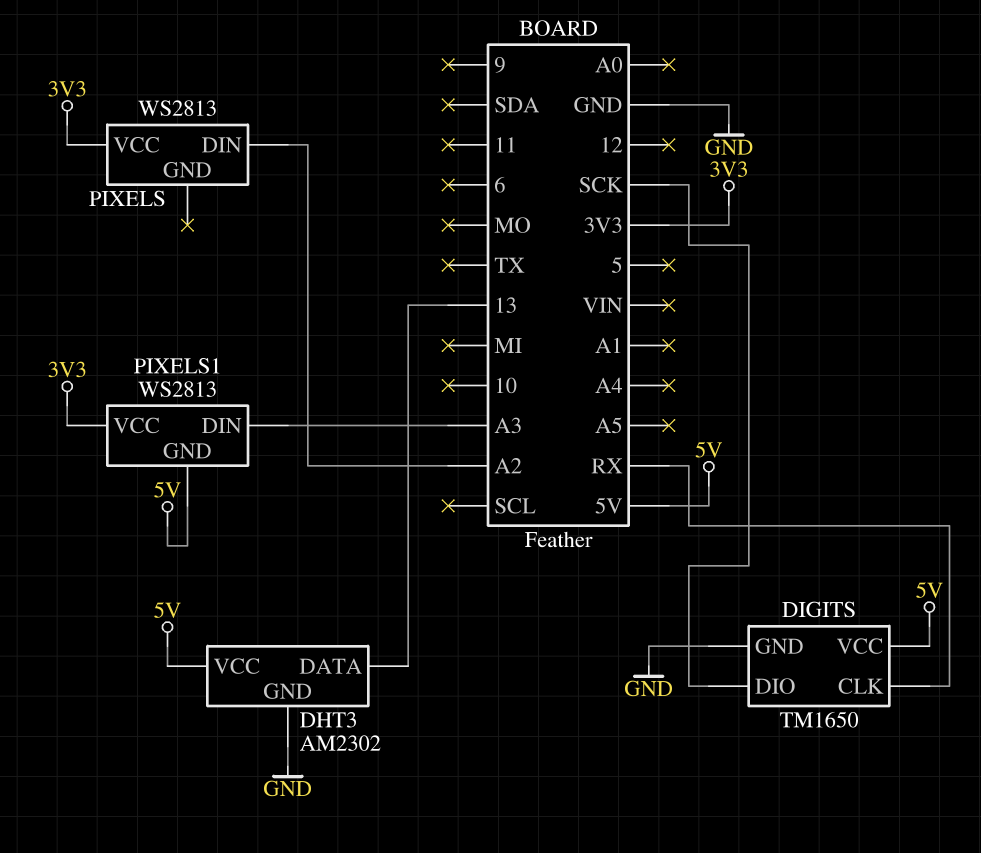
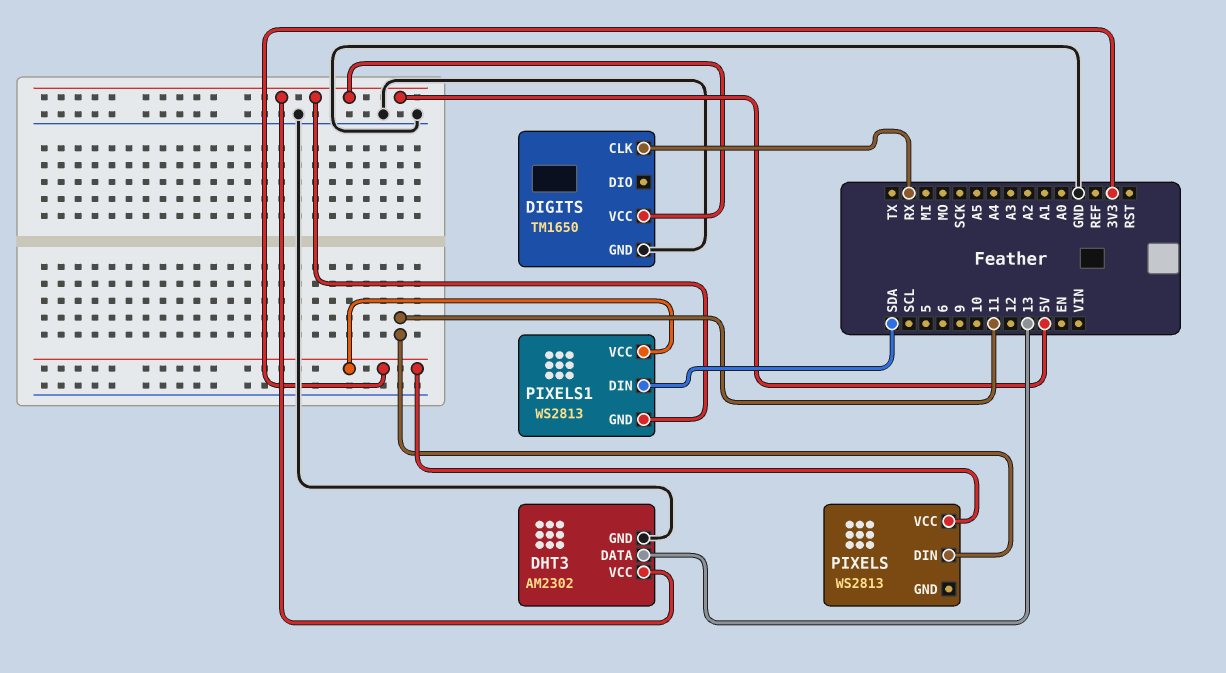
DIGITS pin DIO: SCK -> none
PIXELS pin DIN: A2 -> 11
PIXELS1 pin DIN: A3 -> SDA

